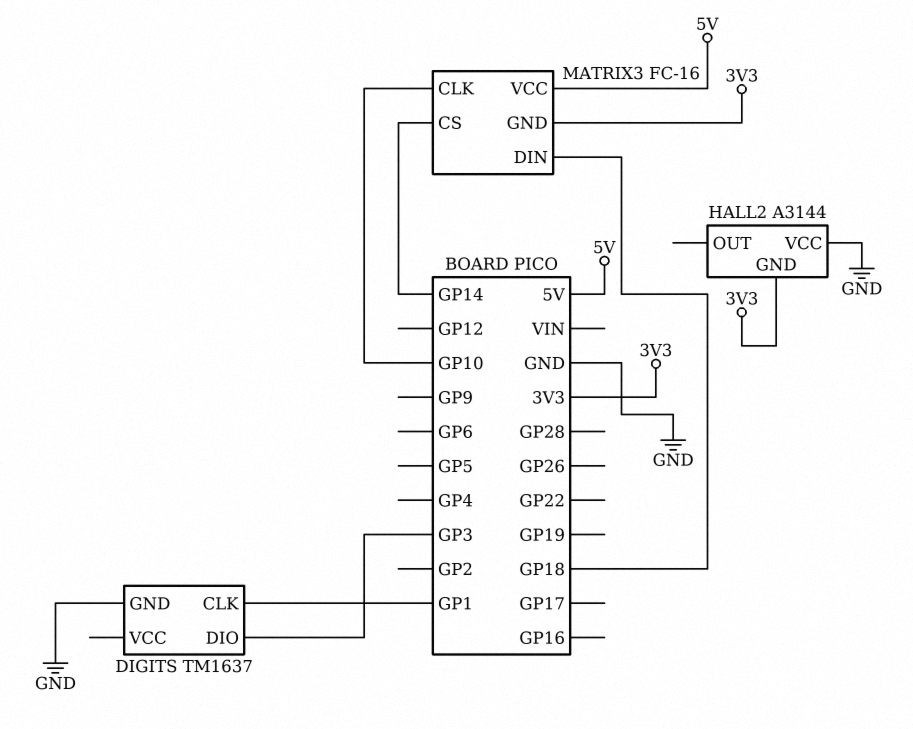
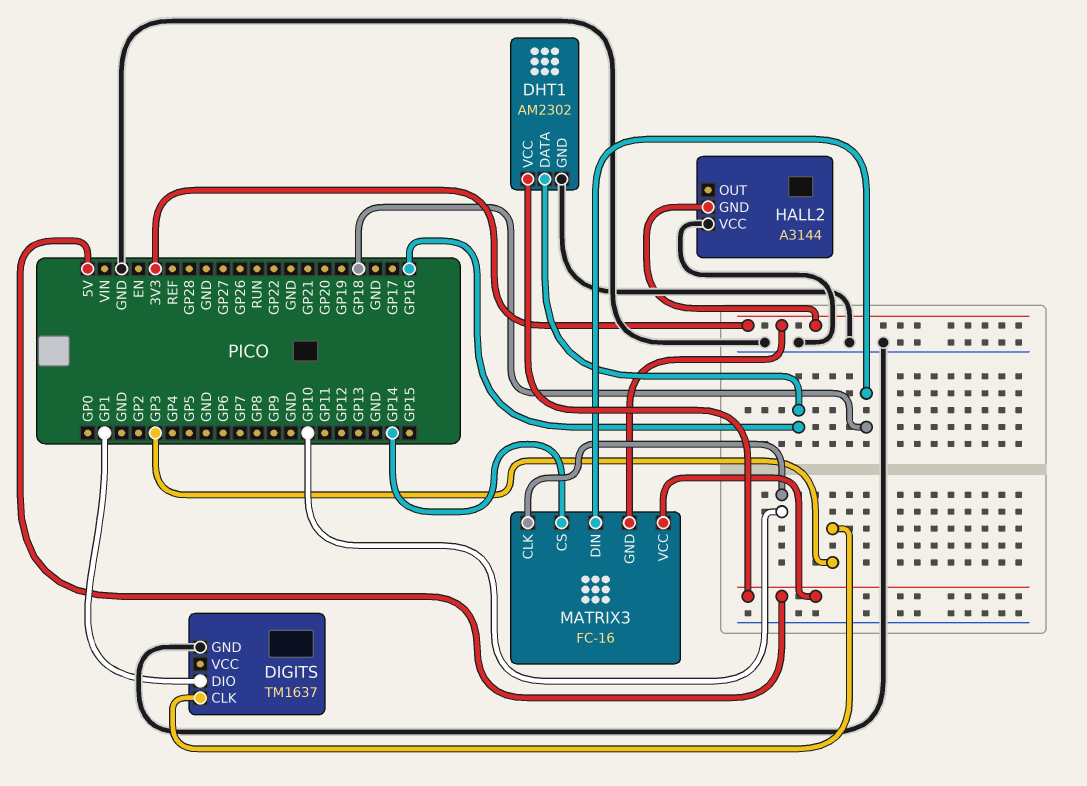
DHT1: none -> AM2302
DHT1 pin DATA: none -> GP16
DHT1 pin GND: none -> GND
DHT1 pin VCC: none -> 5V
DIGITS pin CLK: GP1 -> GP3
DIGITS pin DIO: GP3 -> GP1

